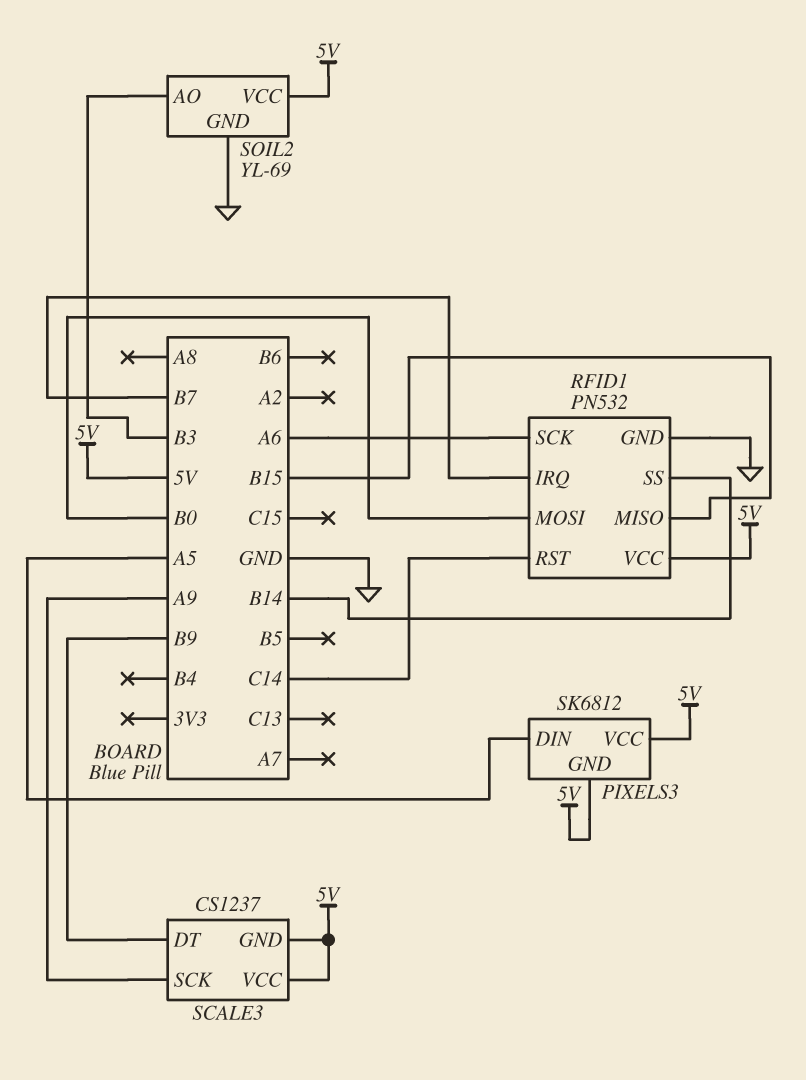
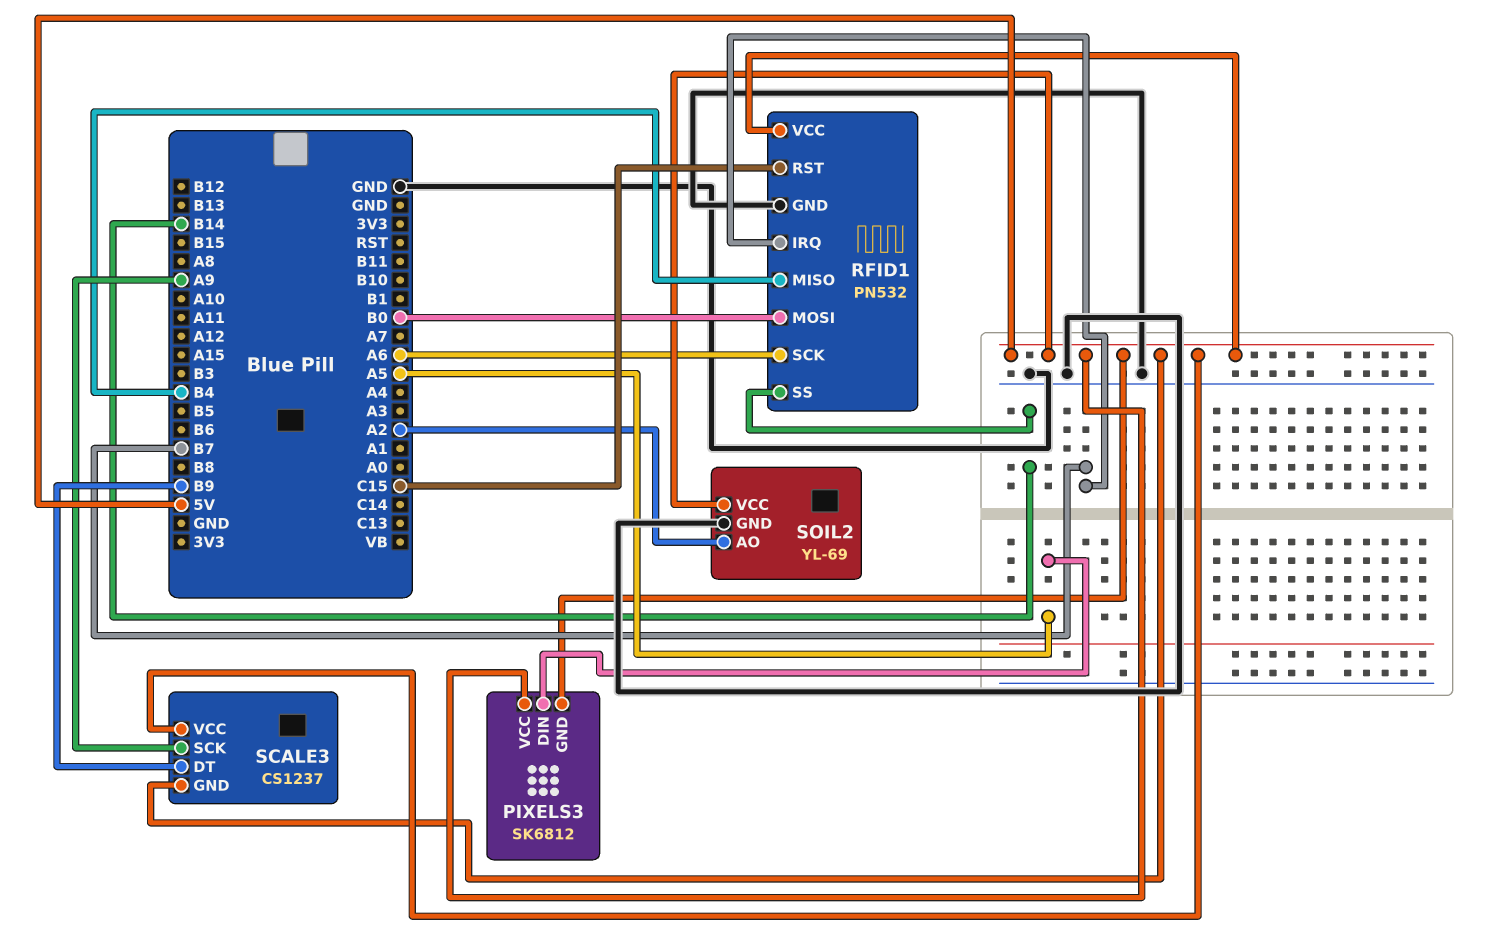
RFID1 pin MISO: B15 -> B4
RFID1 pin RST: C14 -> C15
SOIL2 pin AO: B3 -> A2

